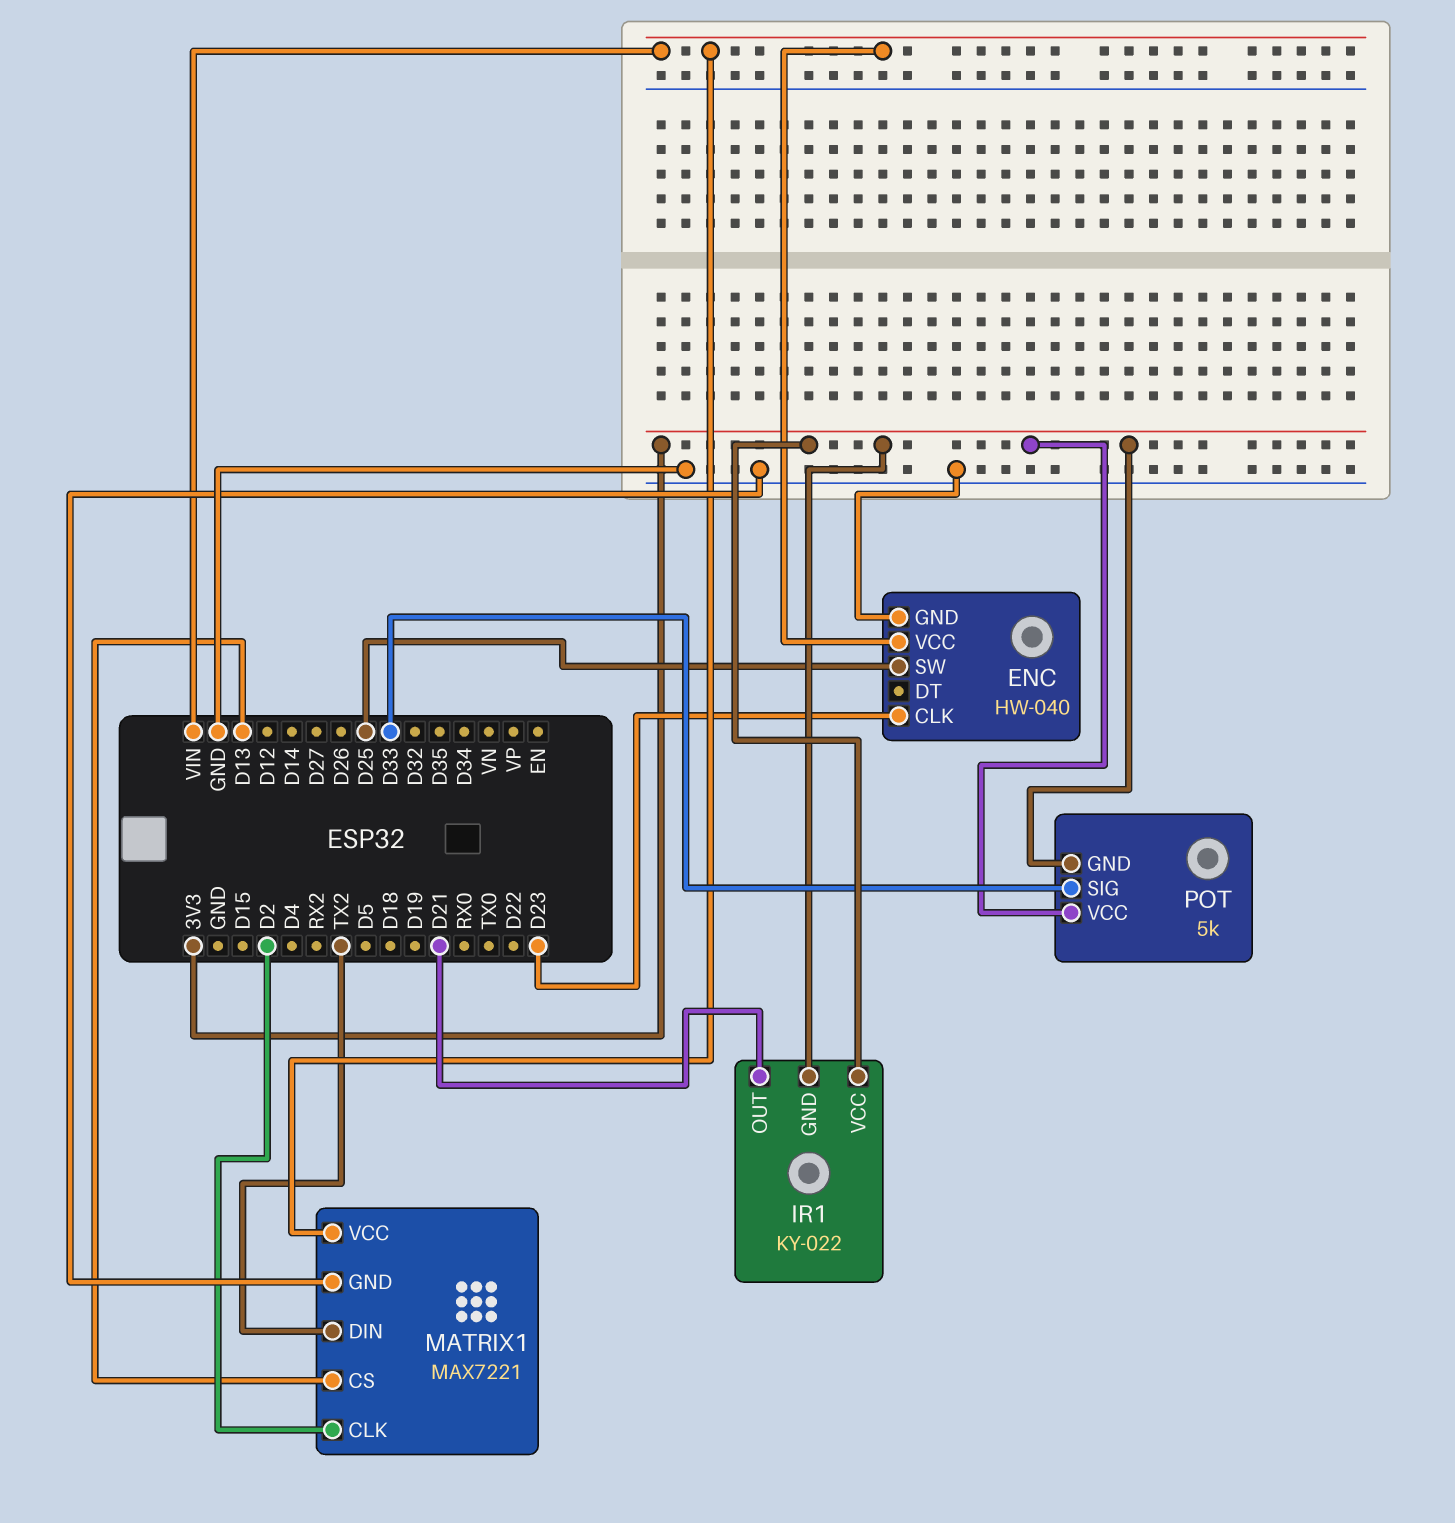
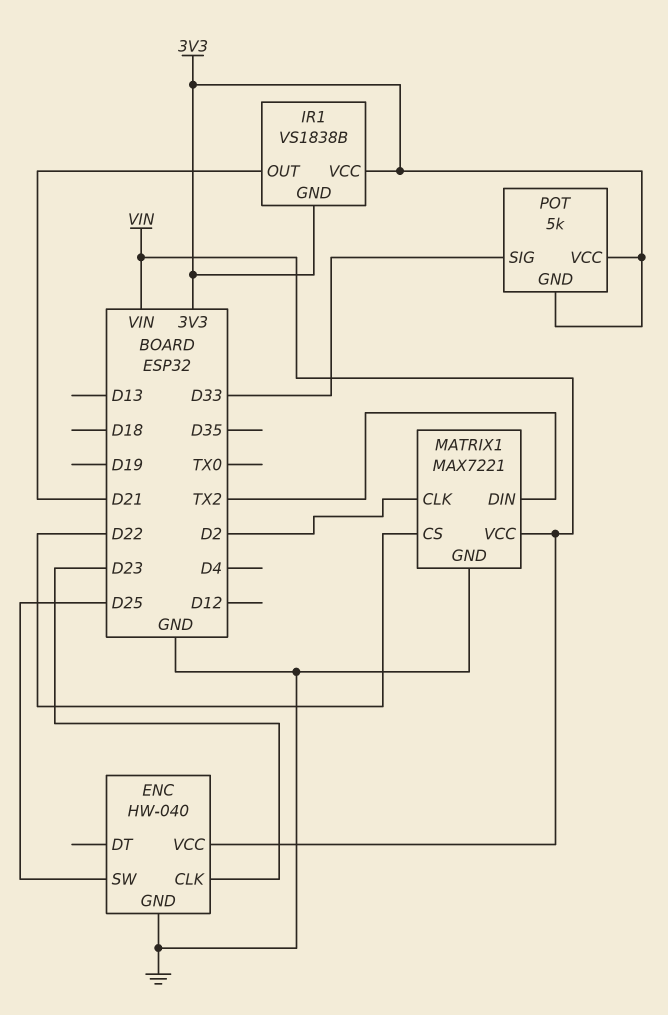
IR1: KY-022 -> VS1838B
MATRIX1 pin CS: D13 -> D22

